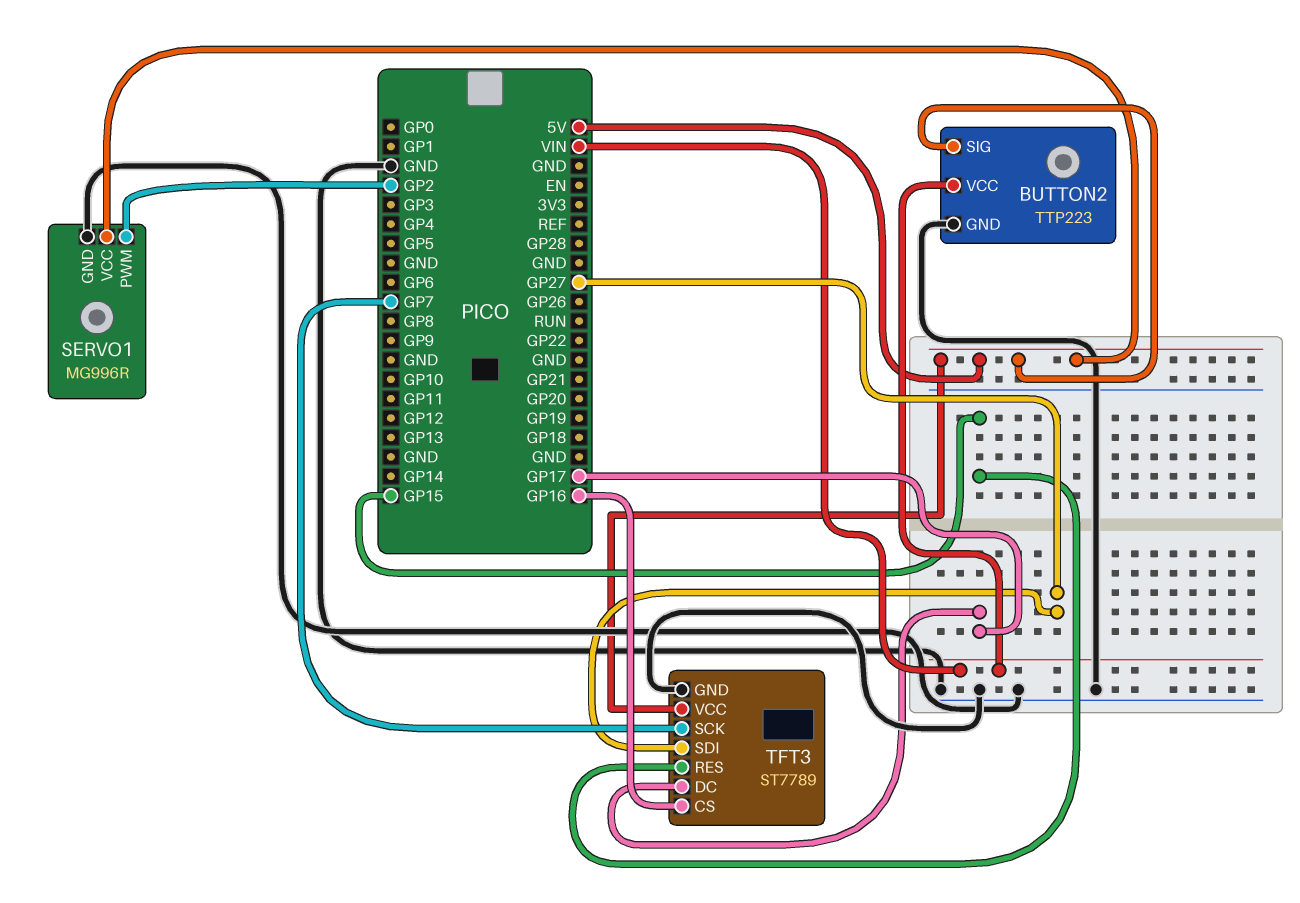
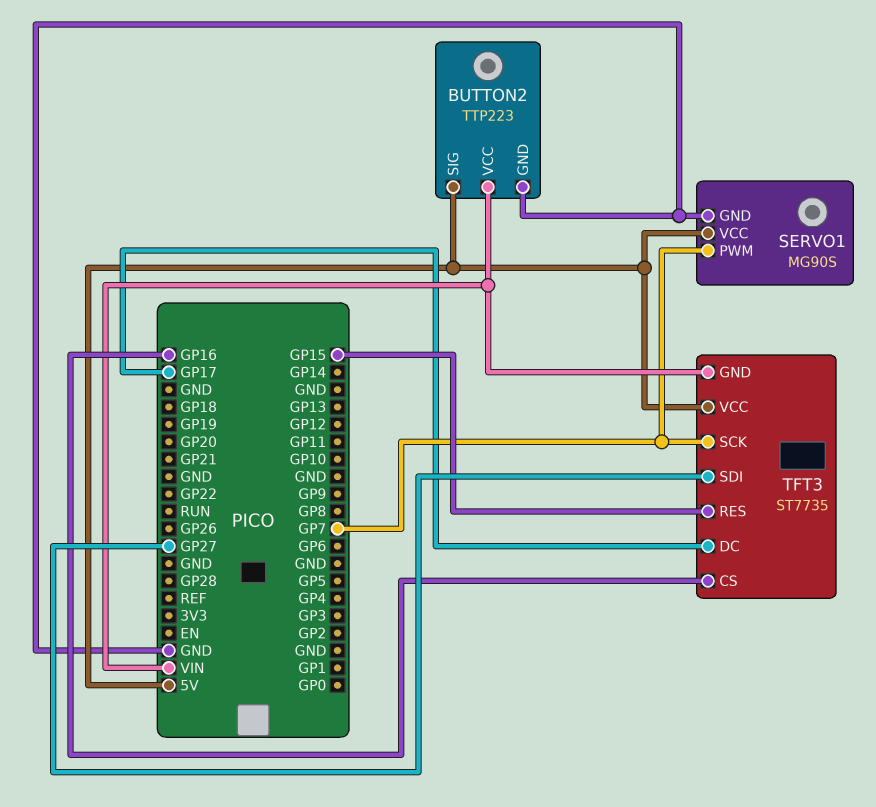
SERVO1: MG996R -> MG90S
SERVO1 pin PWM: GP2 -> GP7
TFT3: ST7789 -> ST7735
TFT3 pin GND: GND -> VIN

